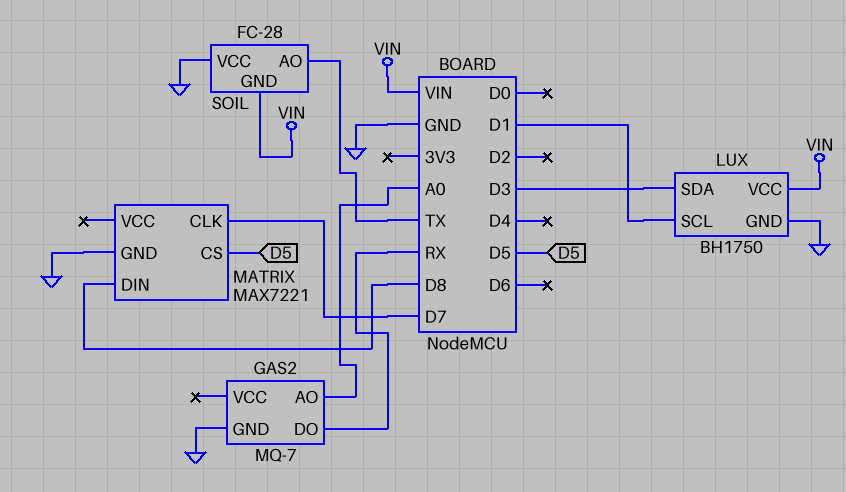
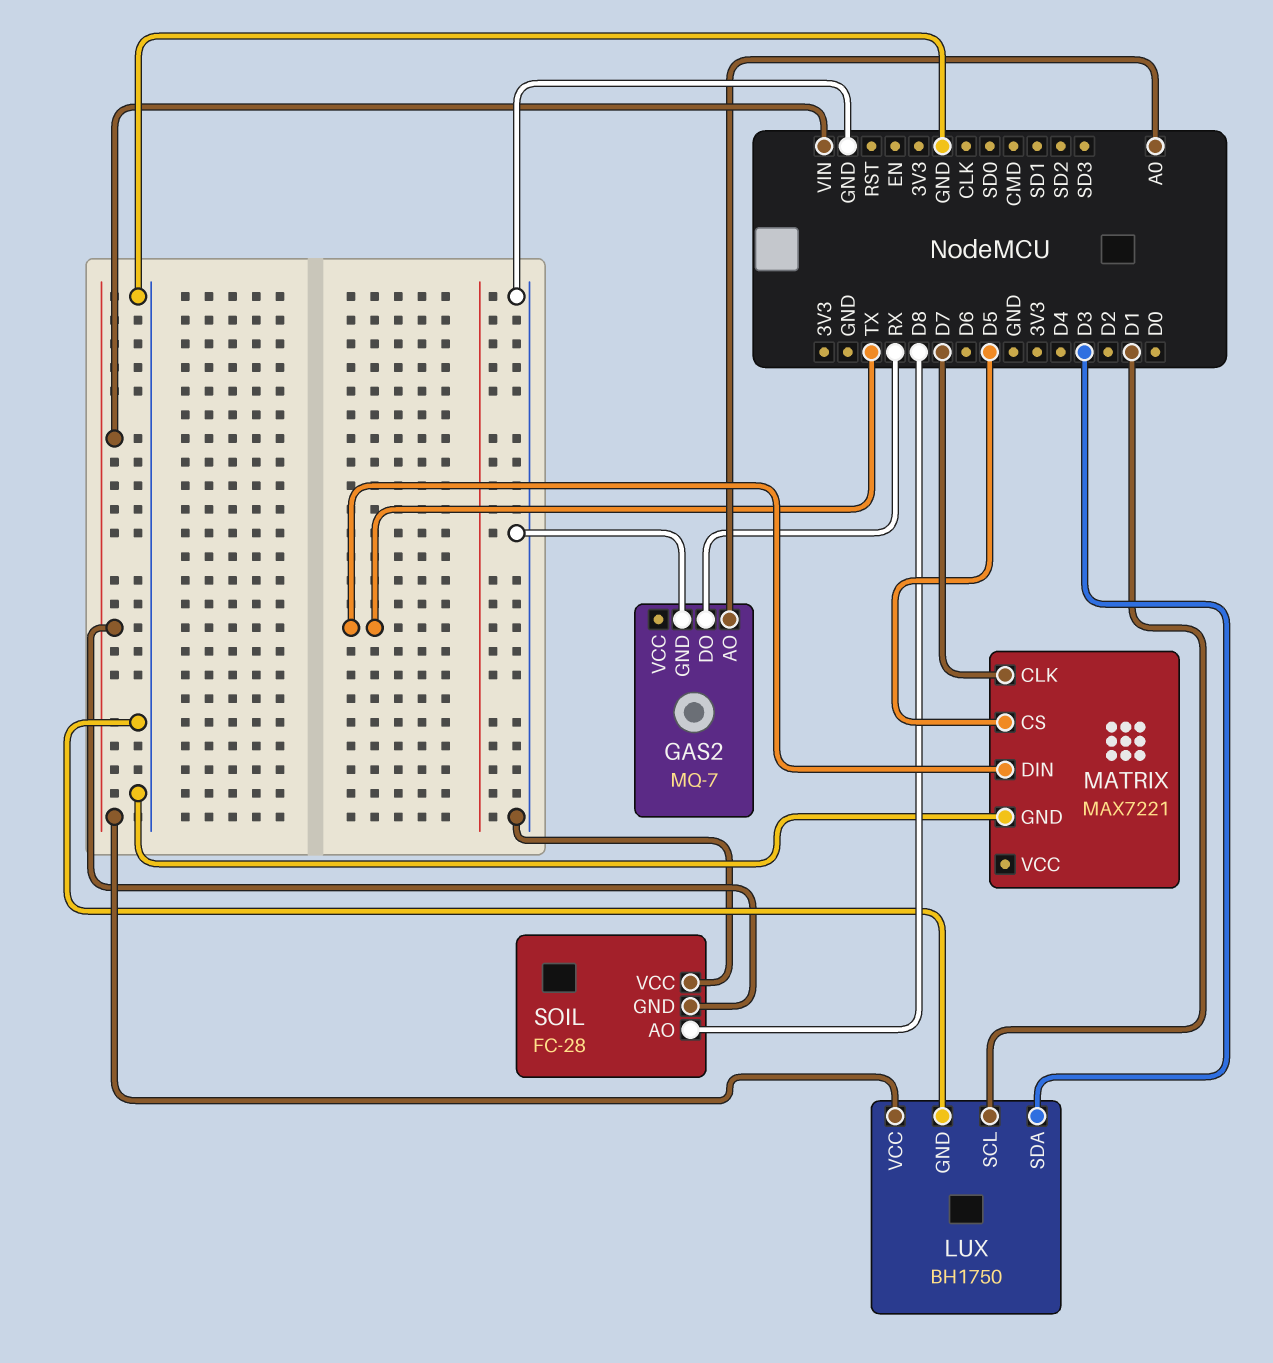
MATRIX pin DIN: D8 -> TX
SOIL pin AO: TX -> D8

